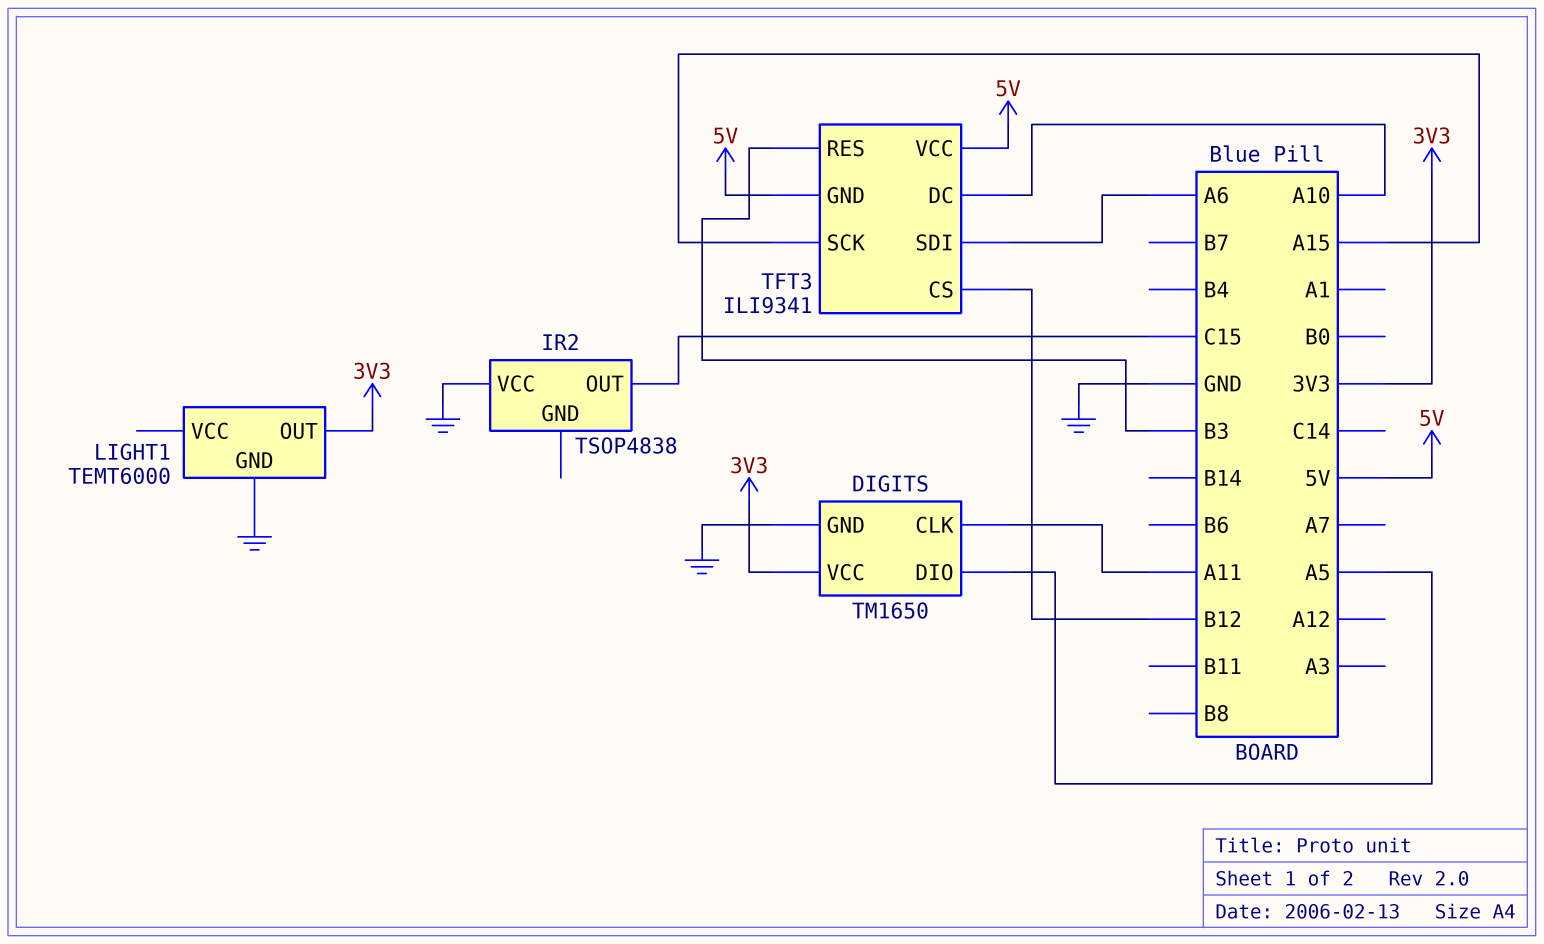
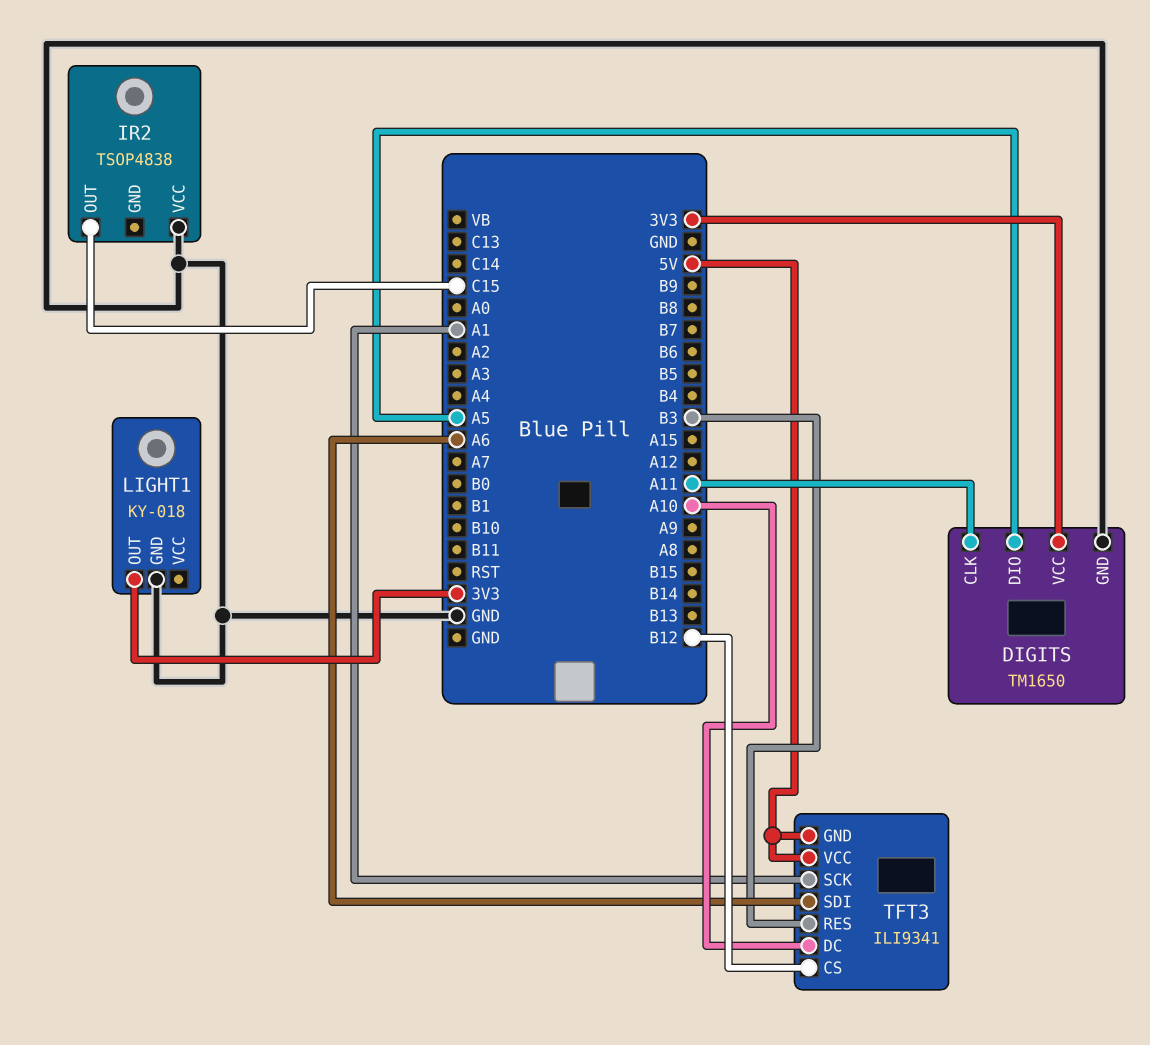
LIGHT1: TEMT6000 -> KY-018
TFT3 pin SCK: A15 -> A1

